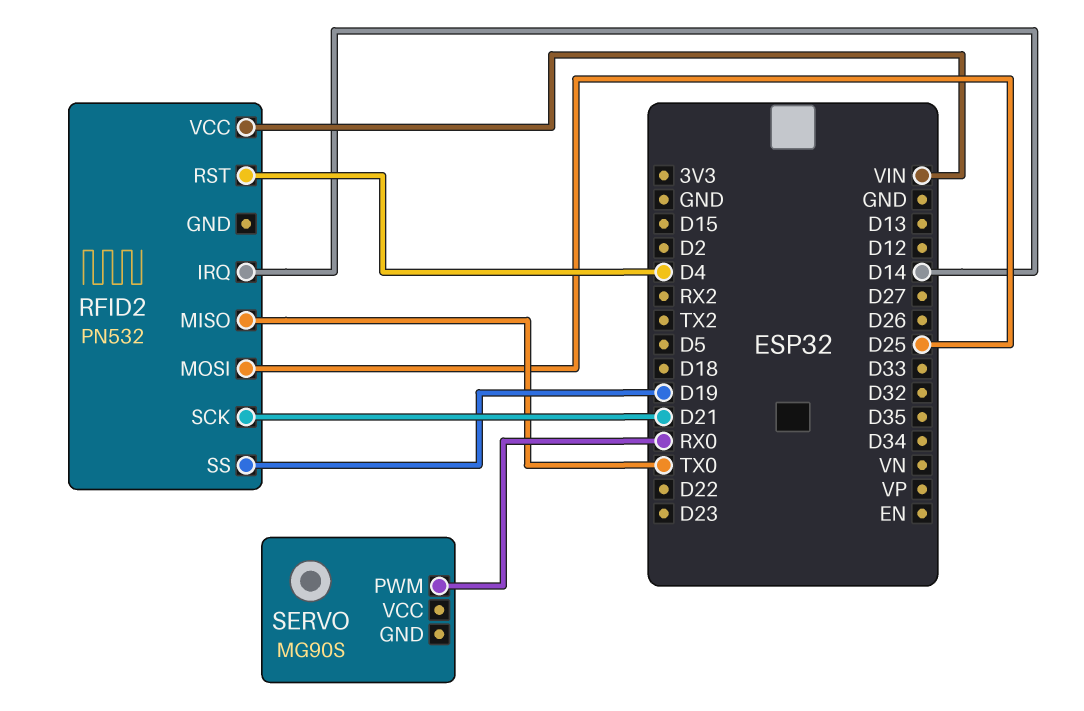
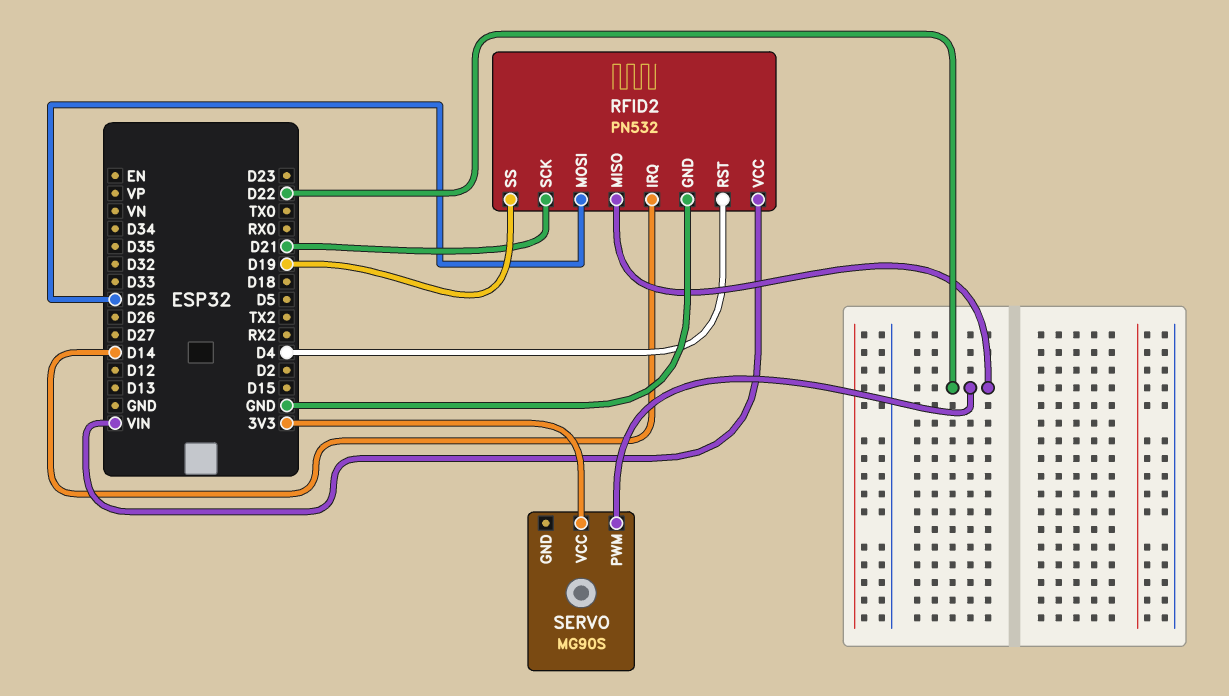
RFID2 pin GND: none -> GND
RFID2 pin MISO: TX0 -> D22
SERVO pin PWM: RX0 -> D22
SERVO pin VCC: none -> 3V3

